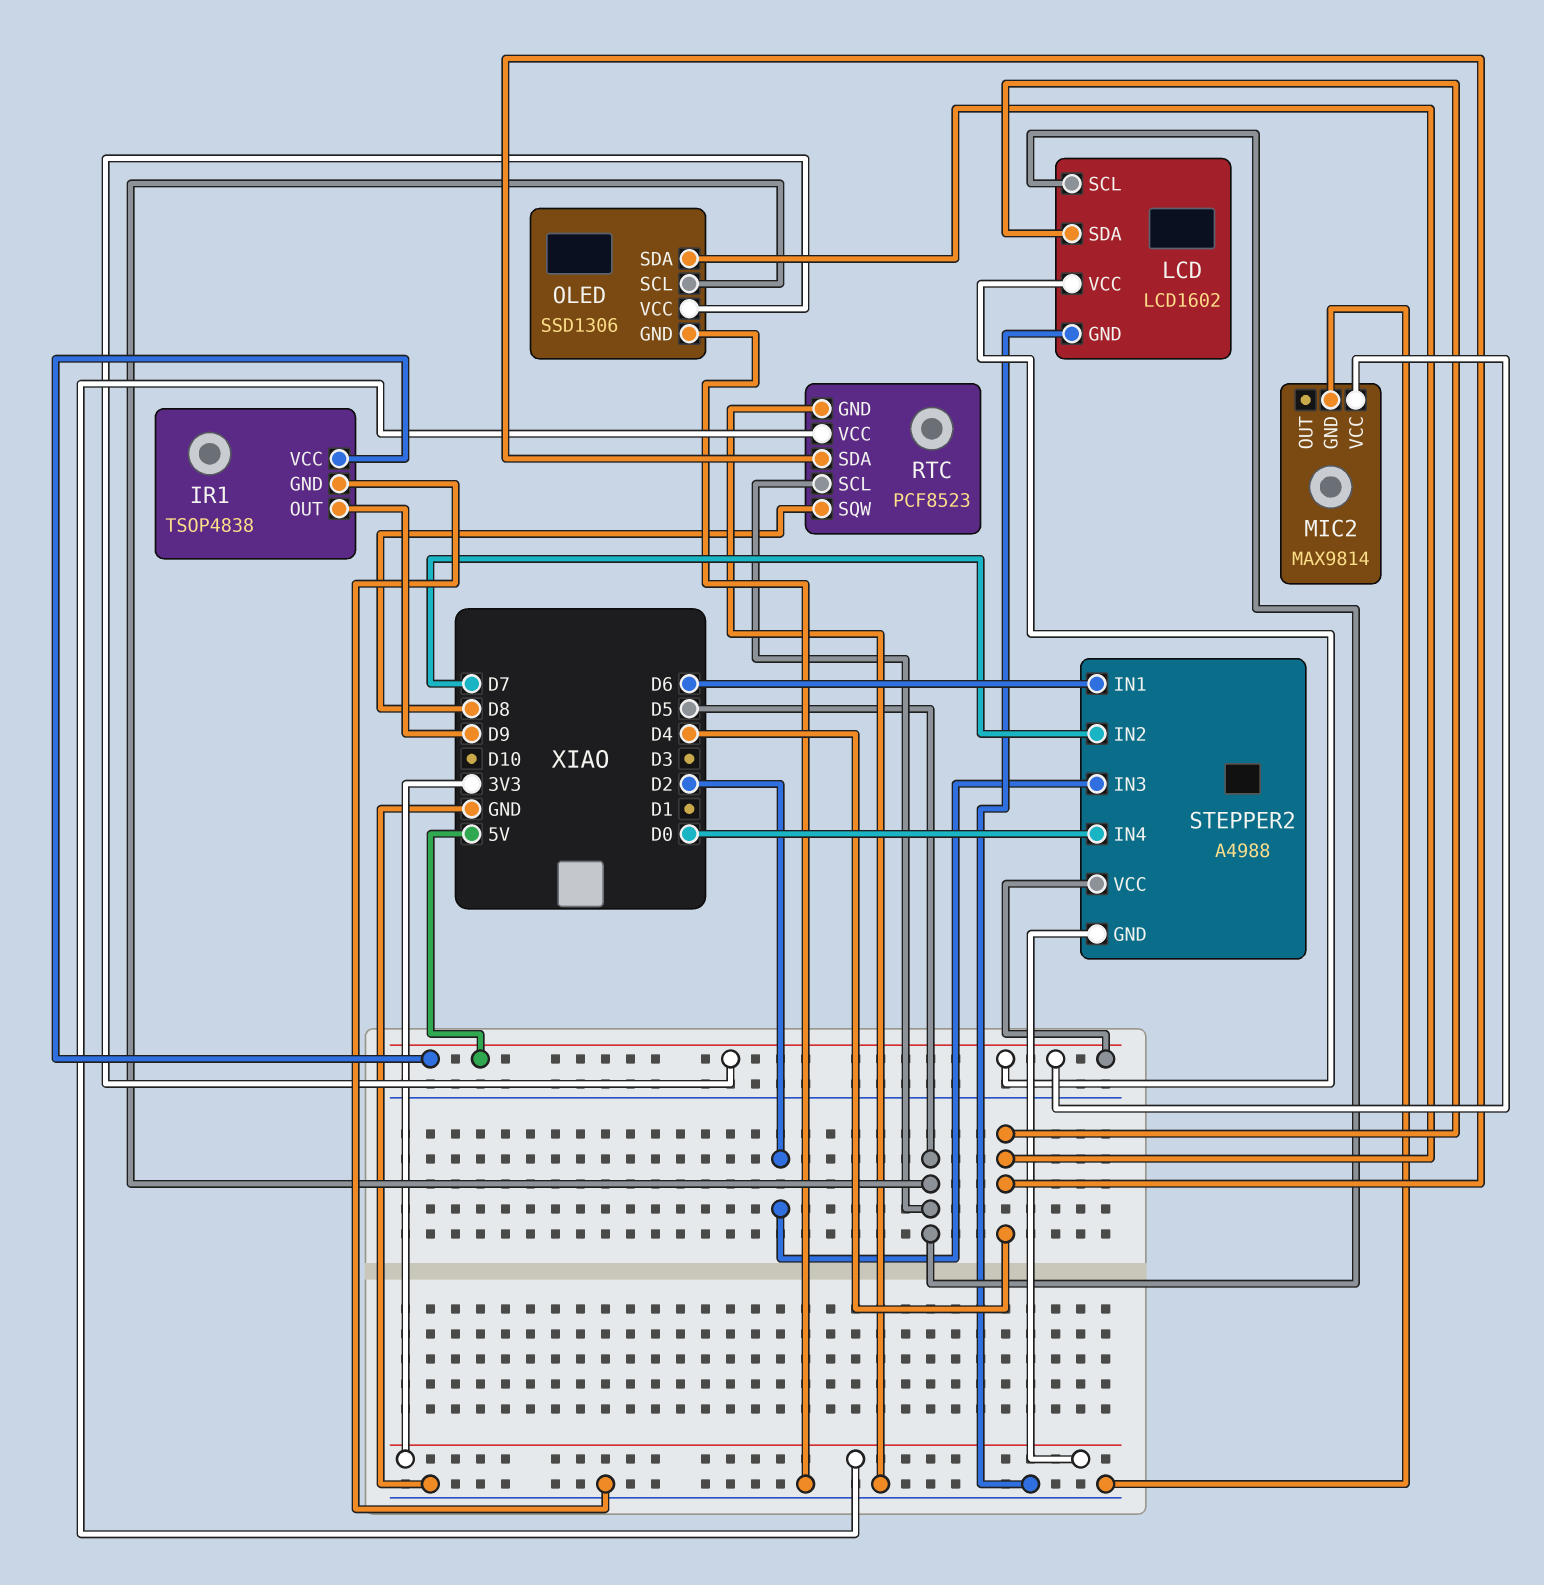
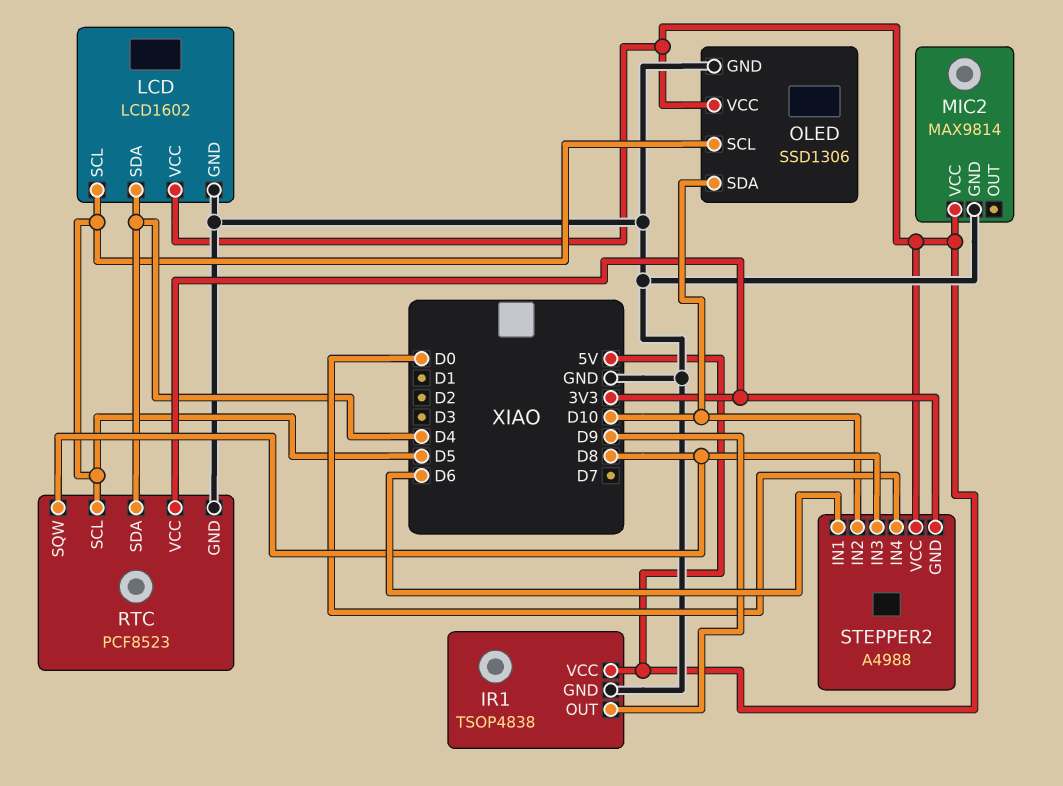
OLED pin SDA: D4 -> D10
STEPPER2 pin IN2: D7 -> D10
STEPPER2 pin IN3: D2 -> D8

